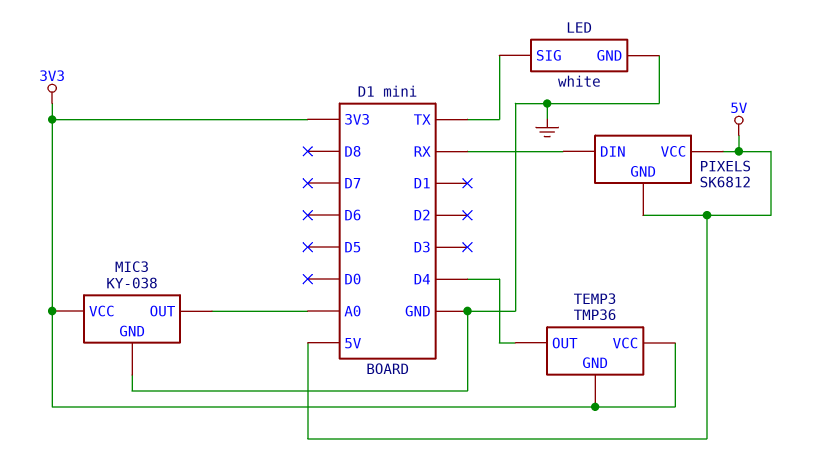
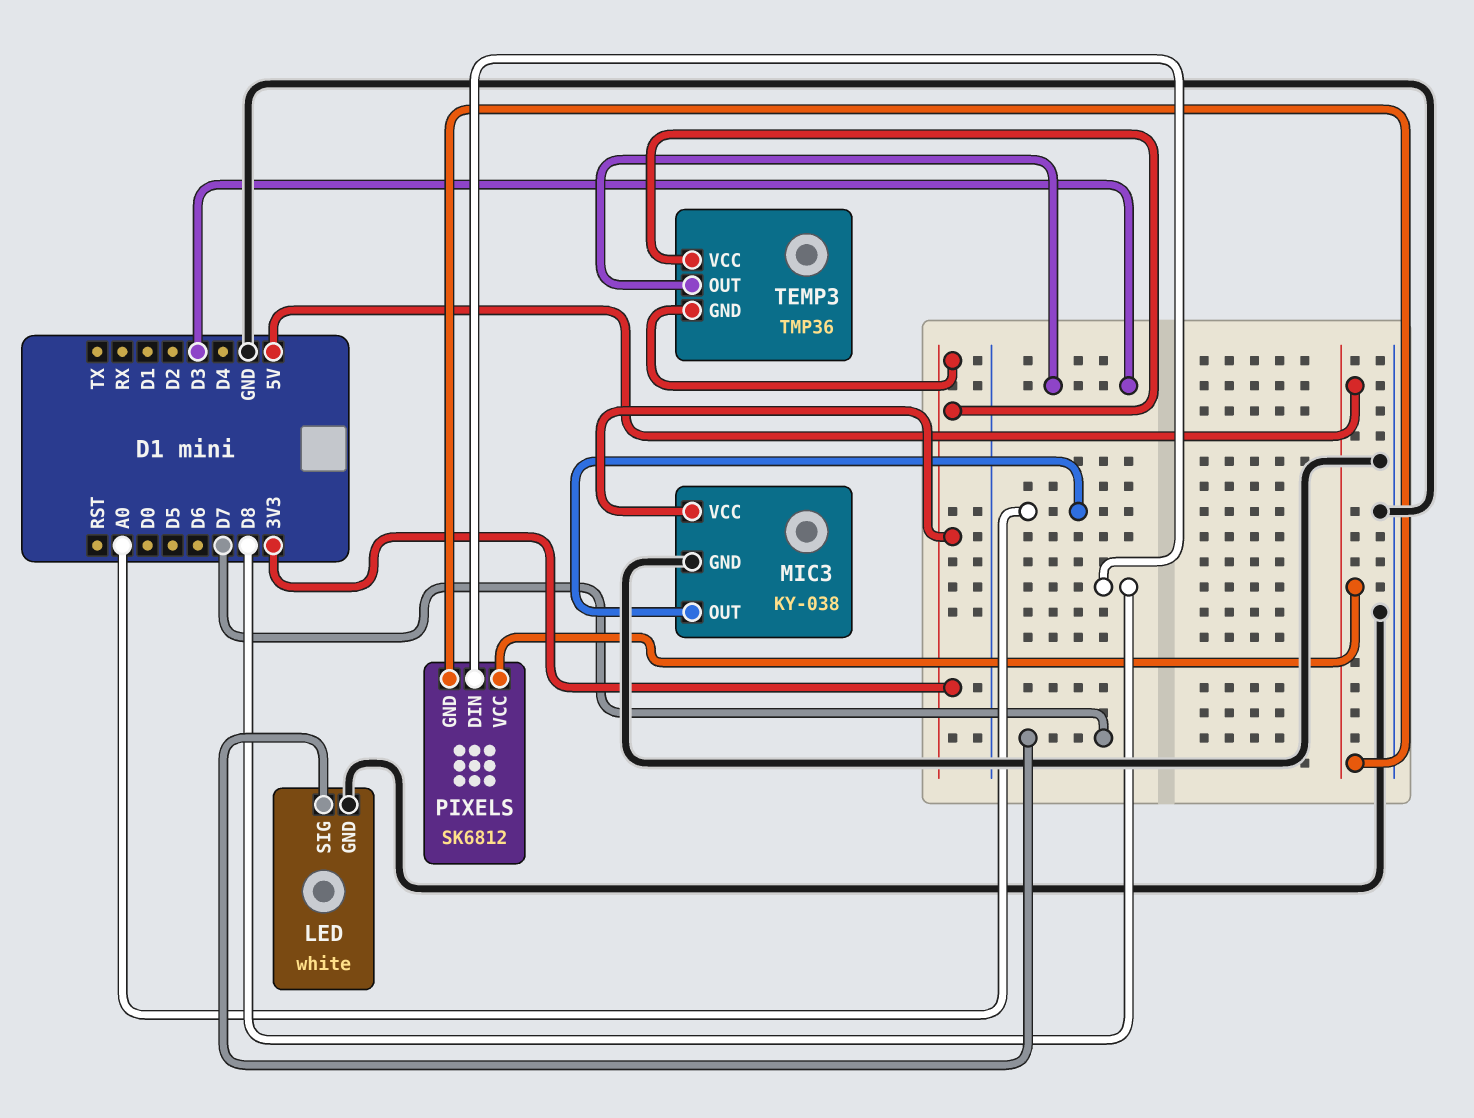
LED pin SIG: TX -> D7
PIXELS pin DIN: RX -> D8
TEMP3 pin OUT: D4 -> D3

